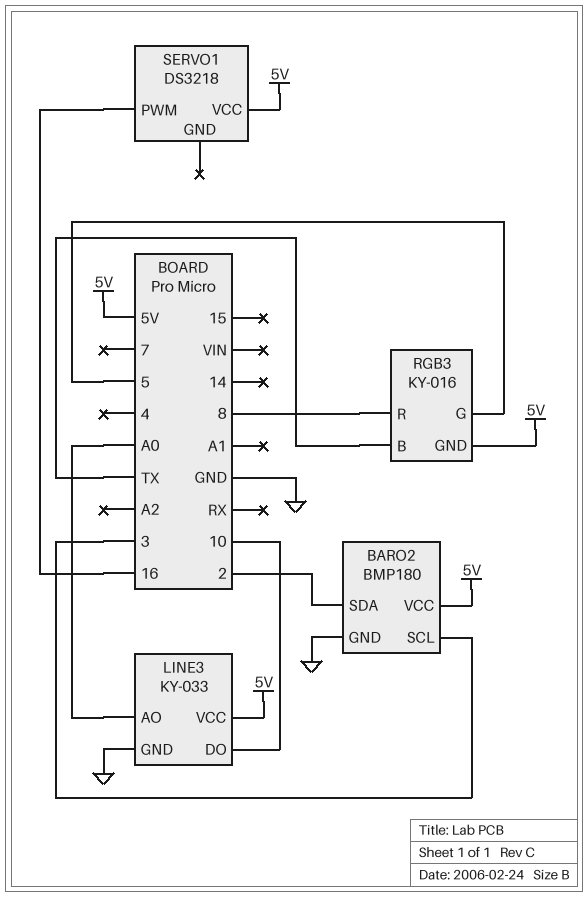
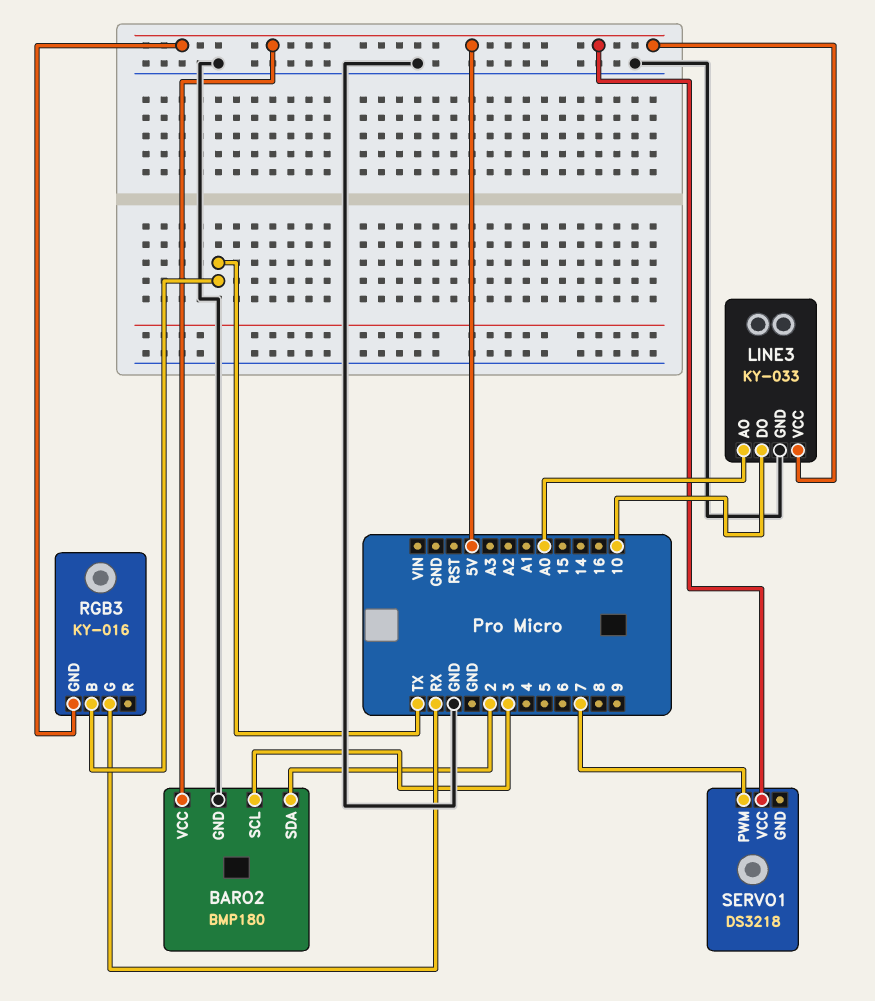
RGB3 pin G: 5 -> RX
RGB3 pin R: 8 -> none
SERVO1 pin PWM: 16 -> 7

